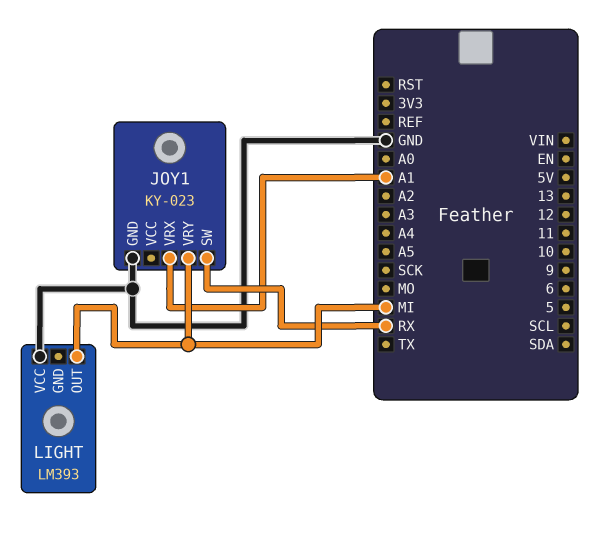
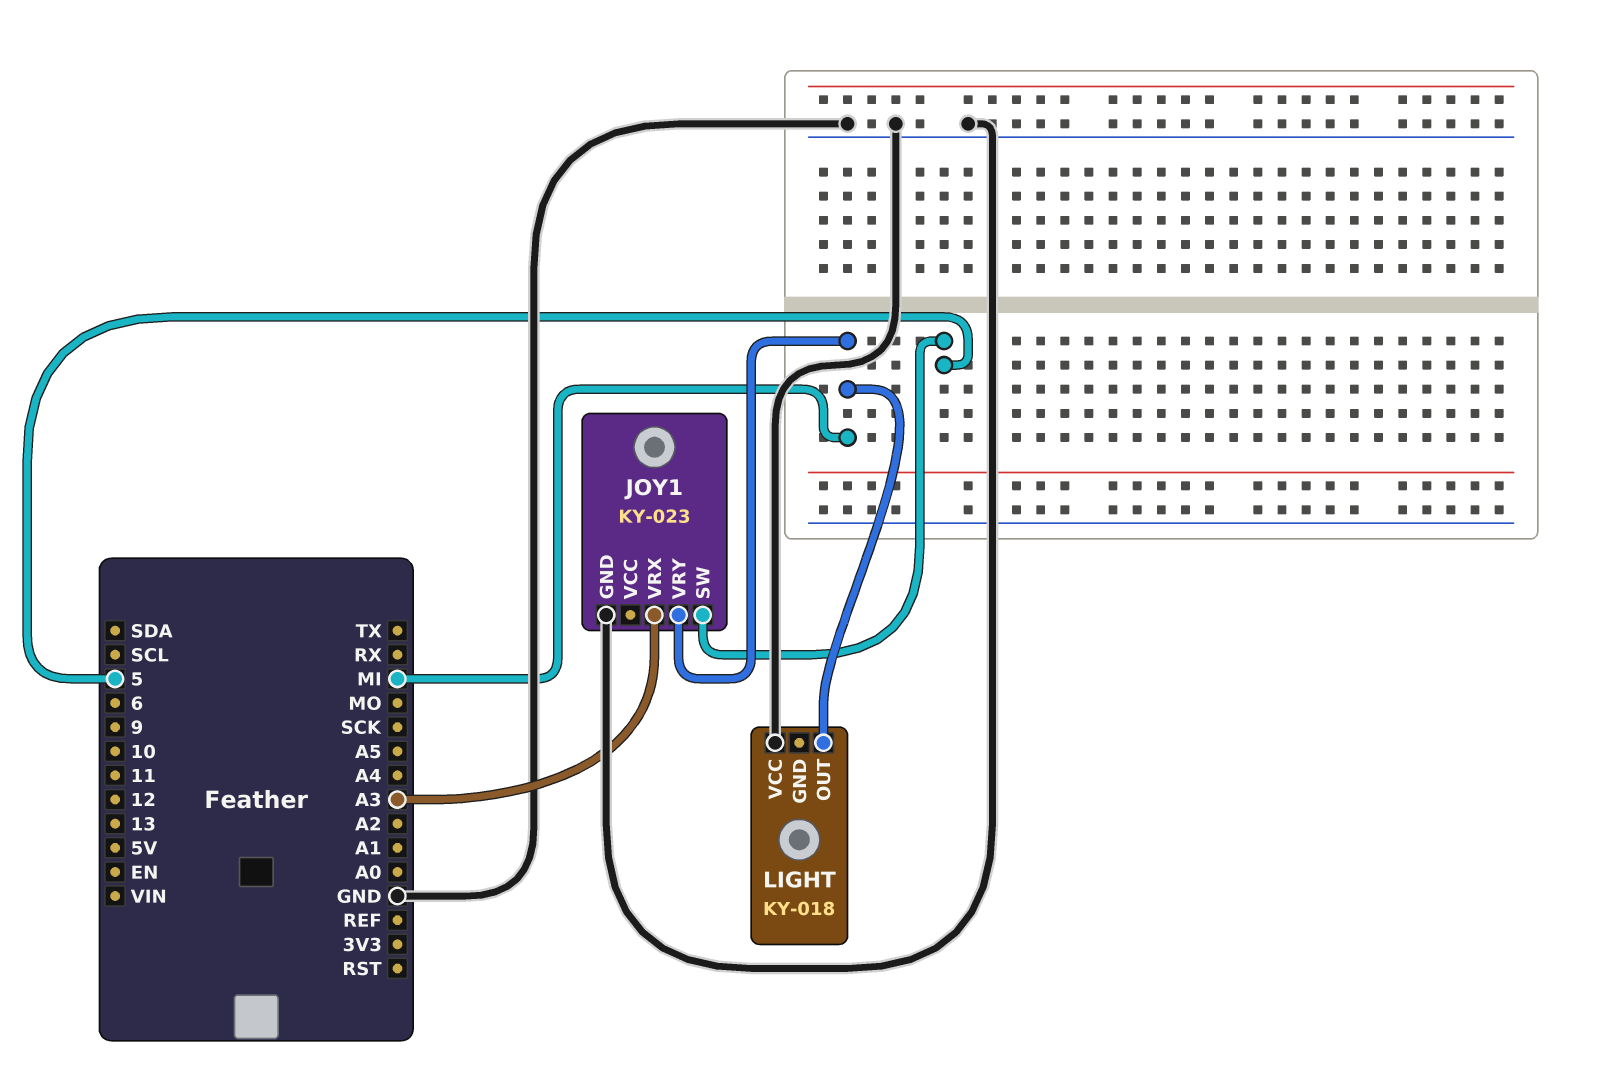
JOY1 pin SW: RX -> 5
JOY1 pin VRX: A1 -> A3
LIGHT: LM393 -> KY-018

